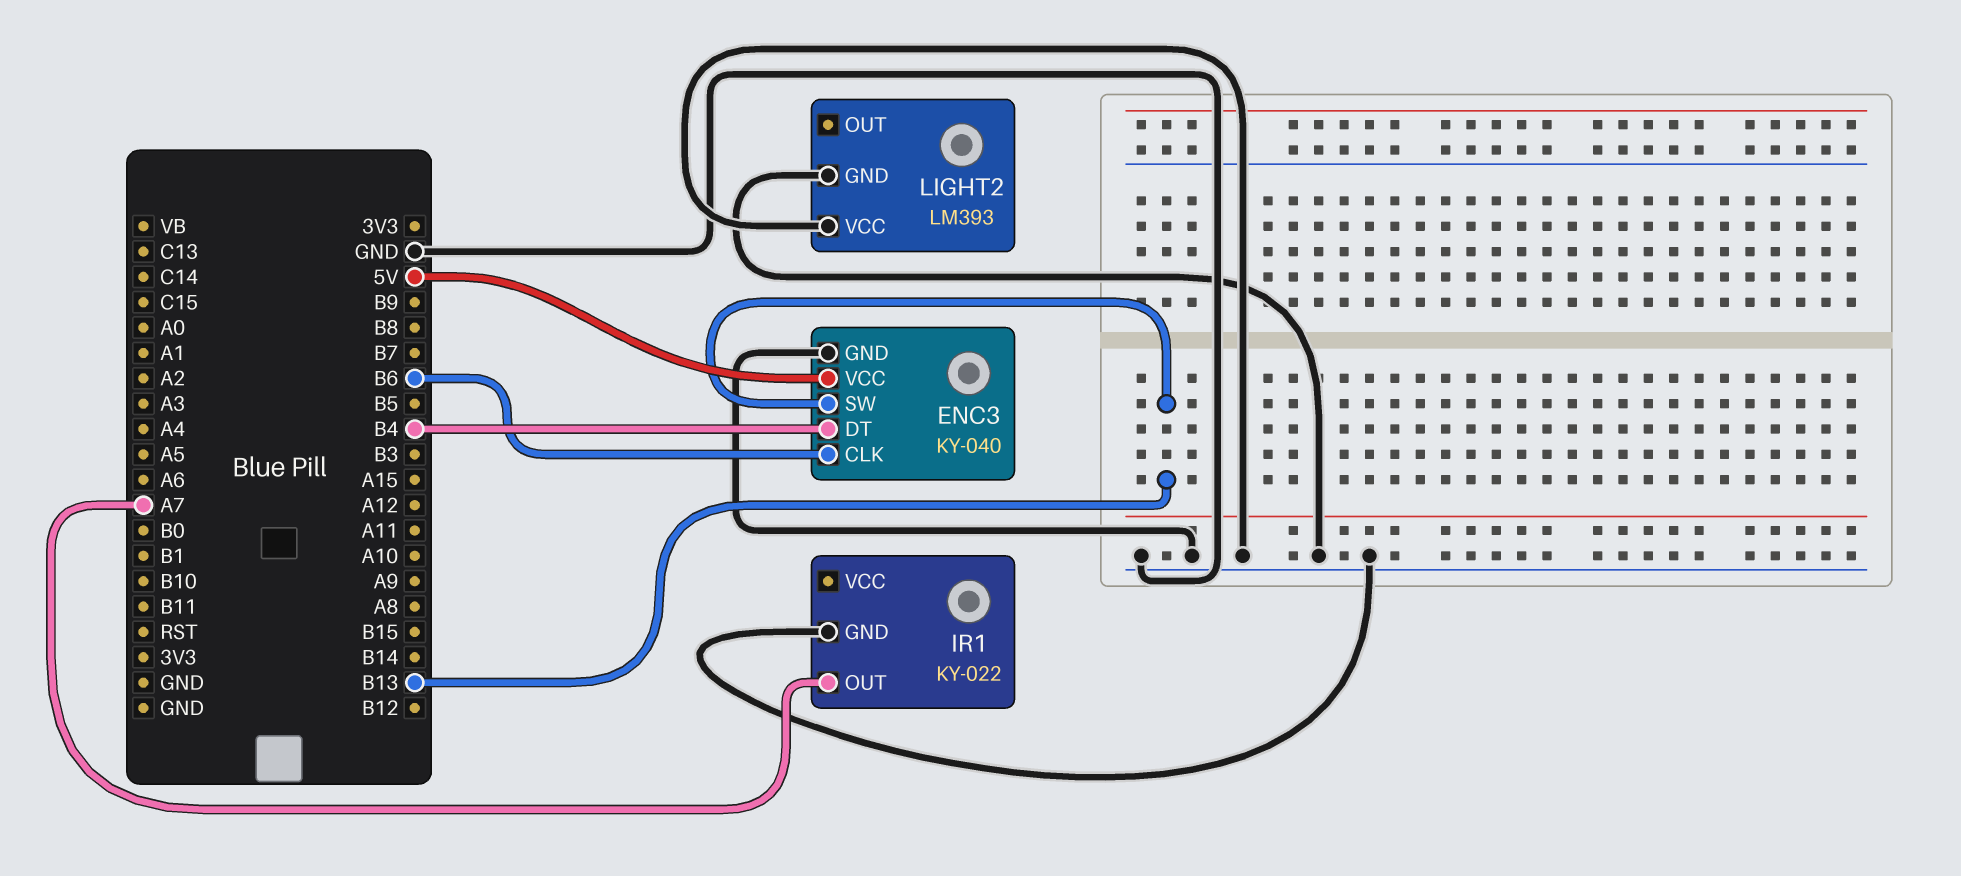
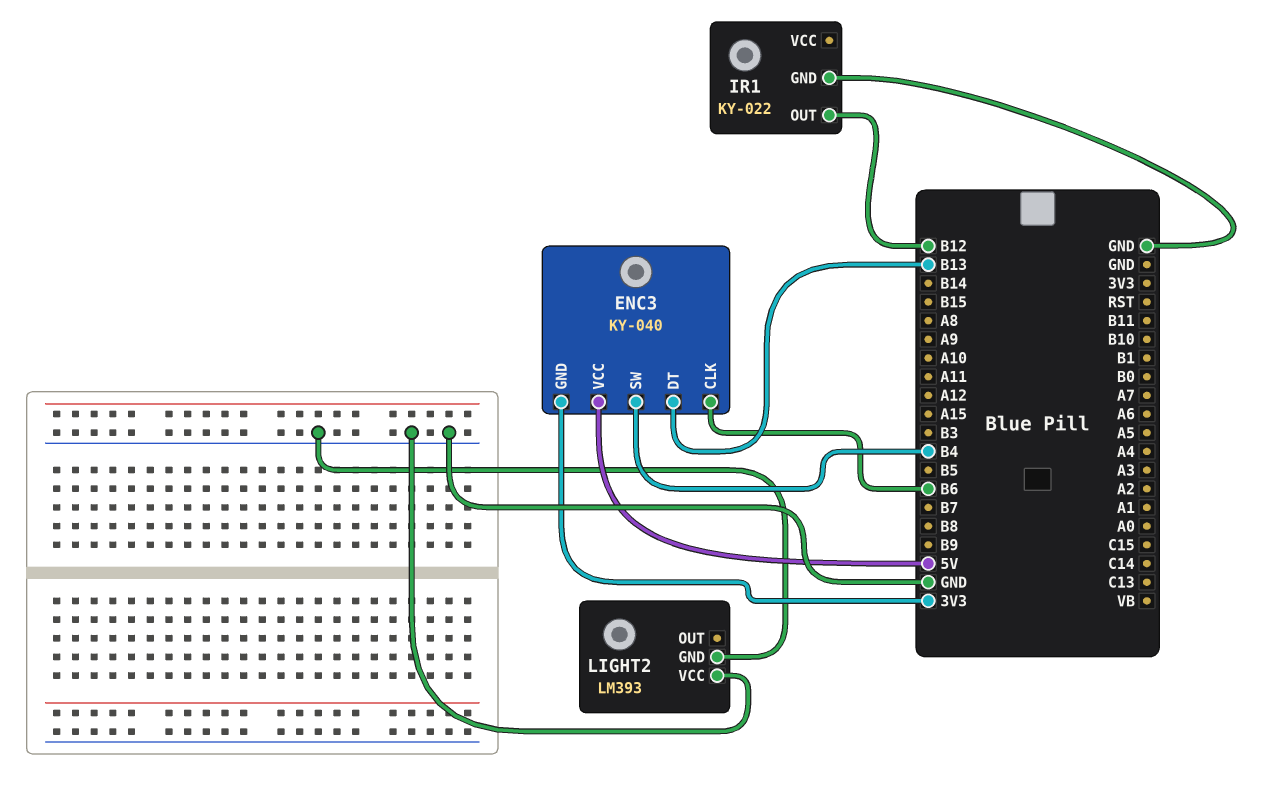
ENC3 pin DT: B4 -> B13
ENC3 pin GND: GND -> 3V3
ENC3 pin SW: B13 -> B4
IR1 pin OUT: A7 -> B12

